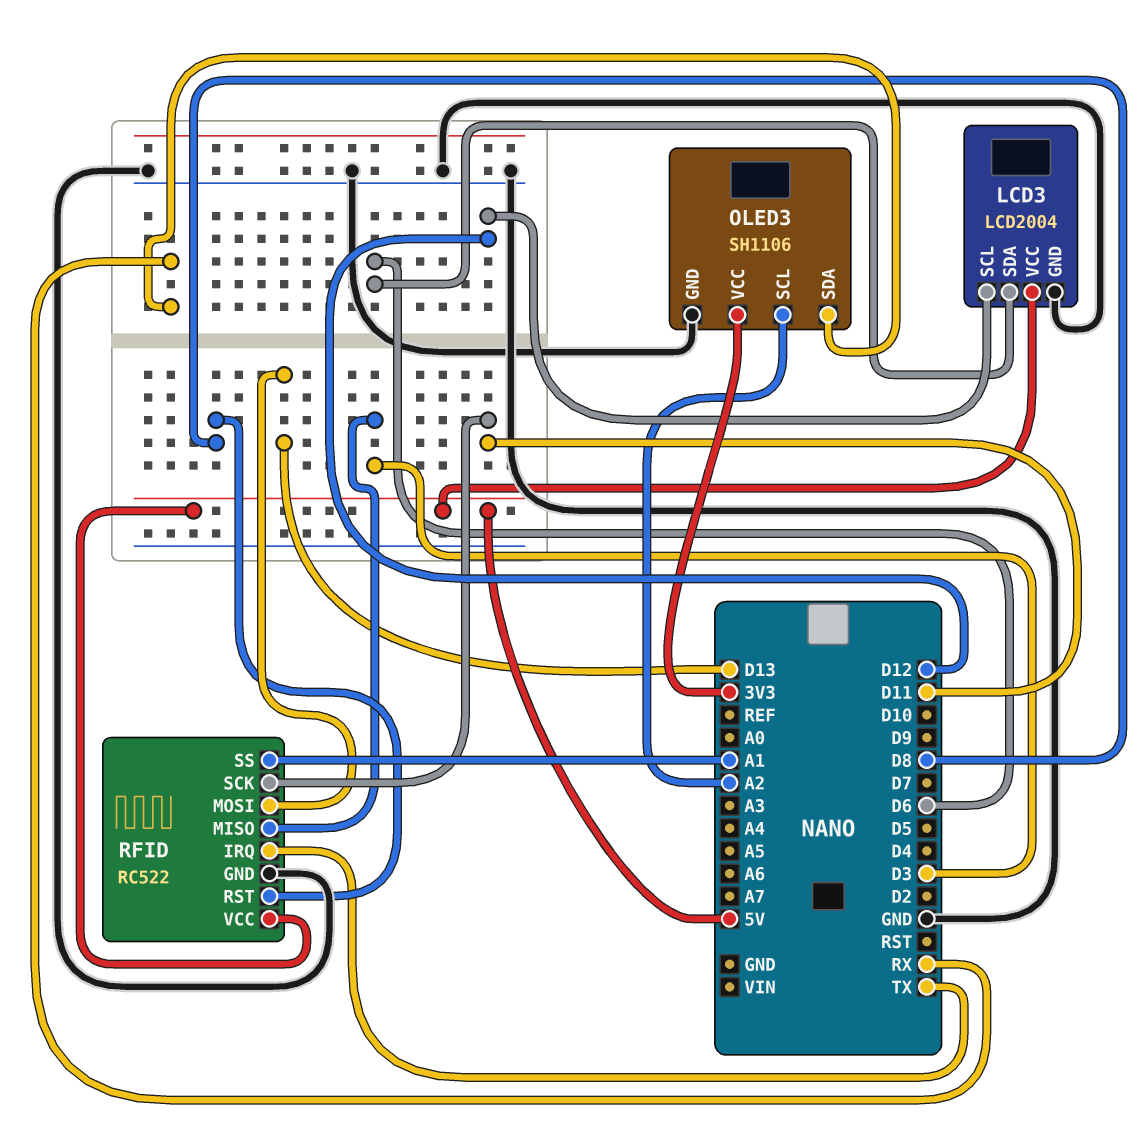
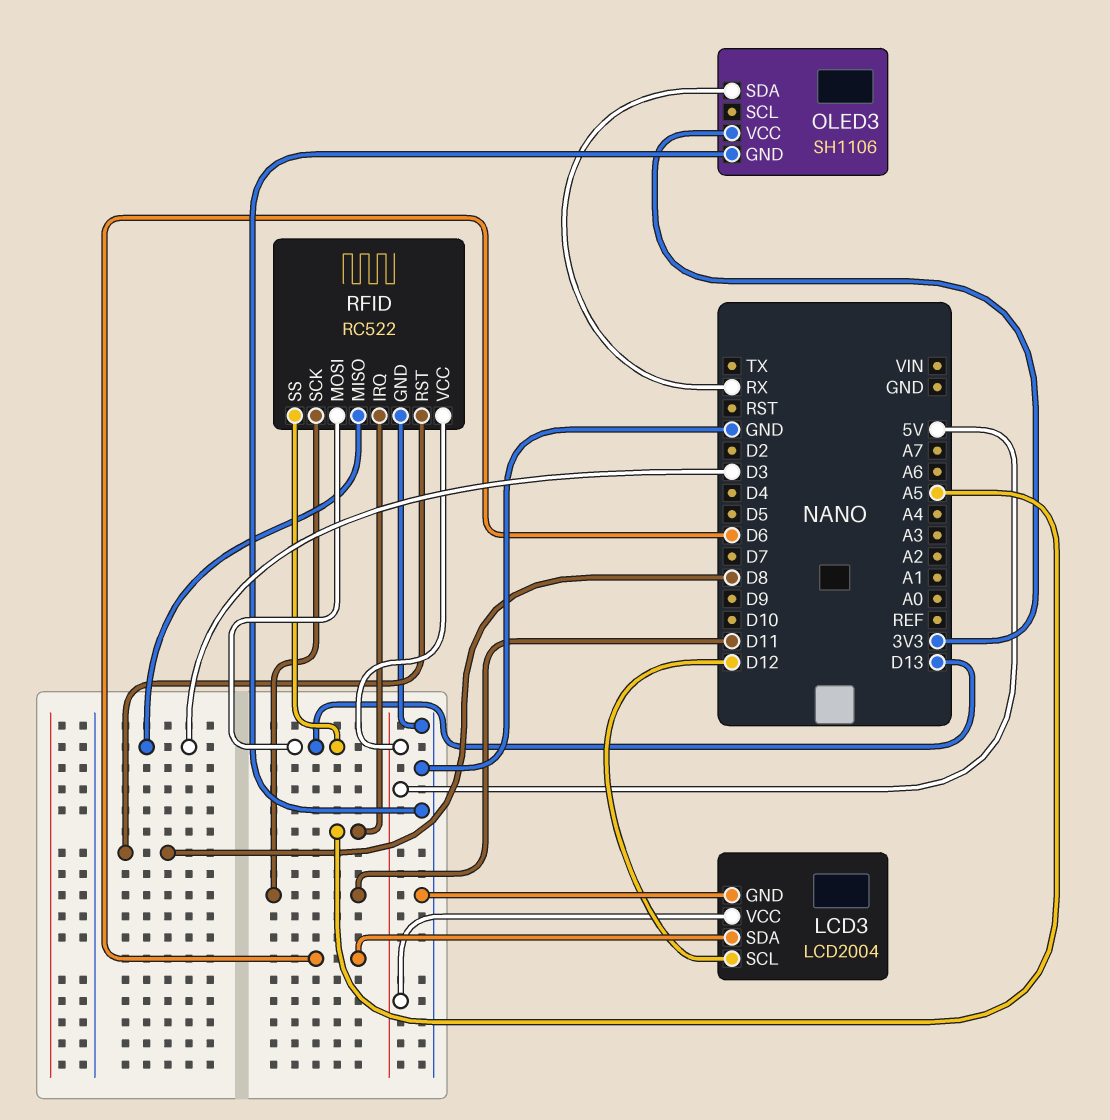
OLED3 pin SCL: A2 -> none
RFID pin IRQ: TX -> A5
RFID pin SS: A1 -> D13

